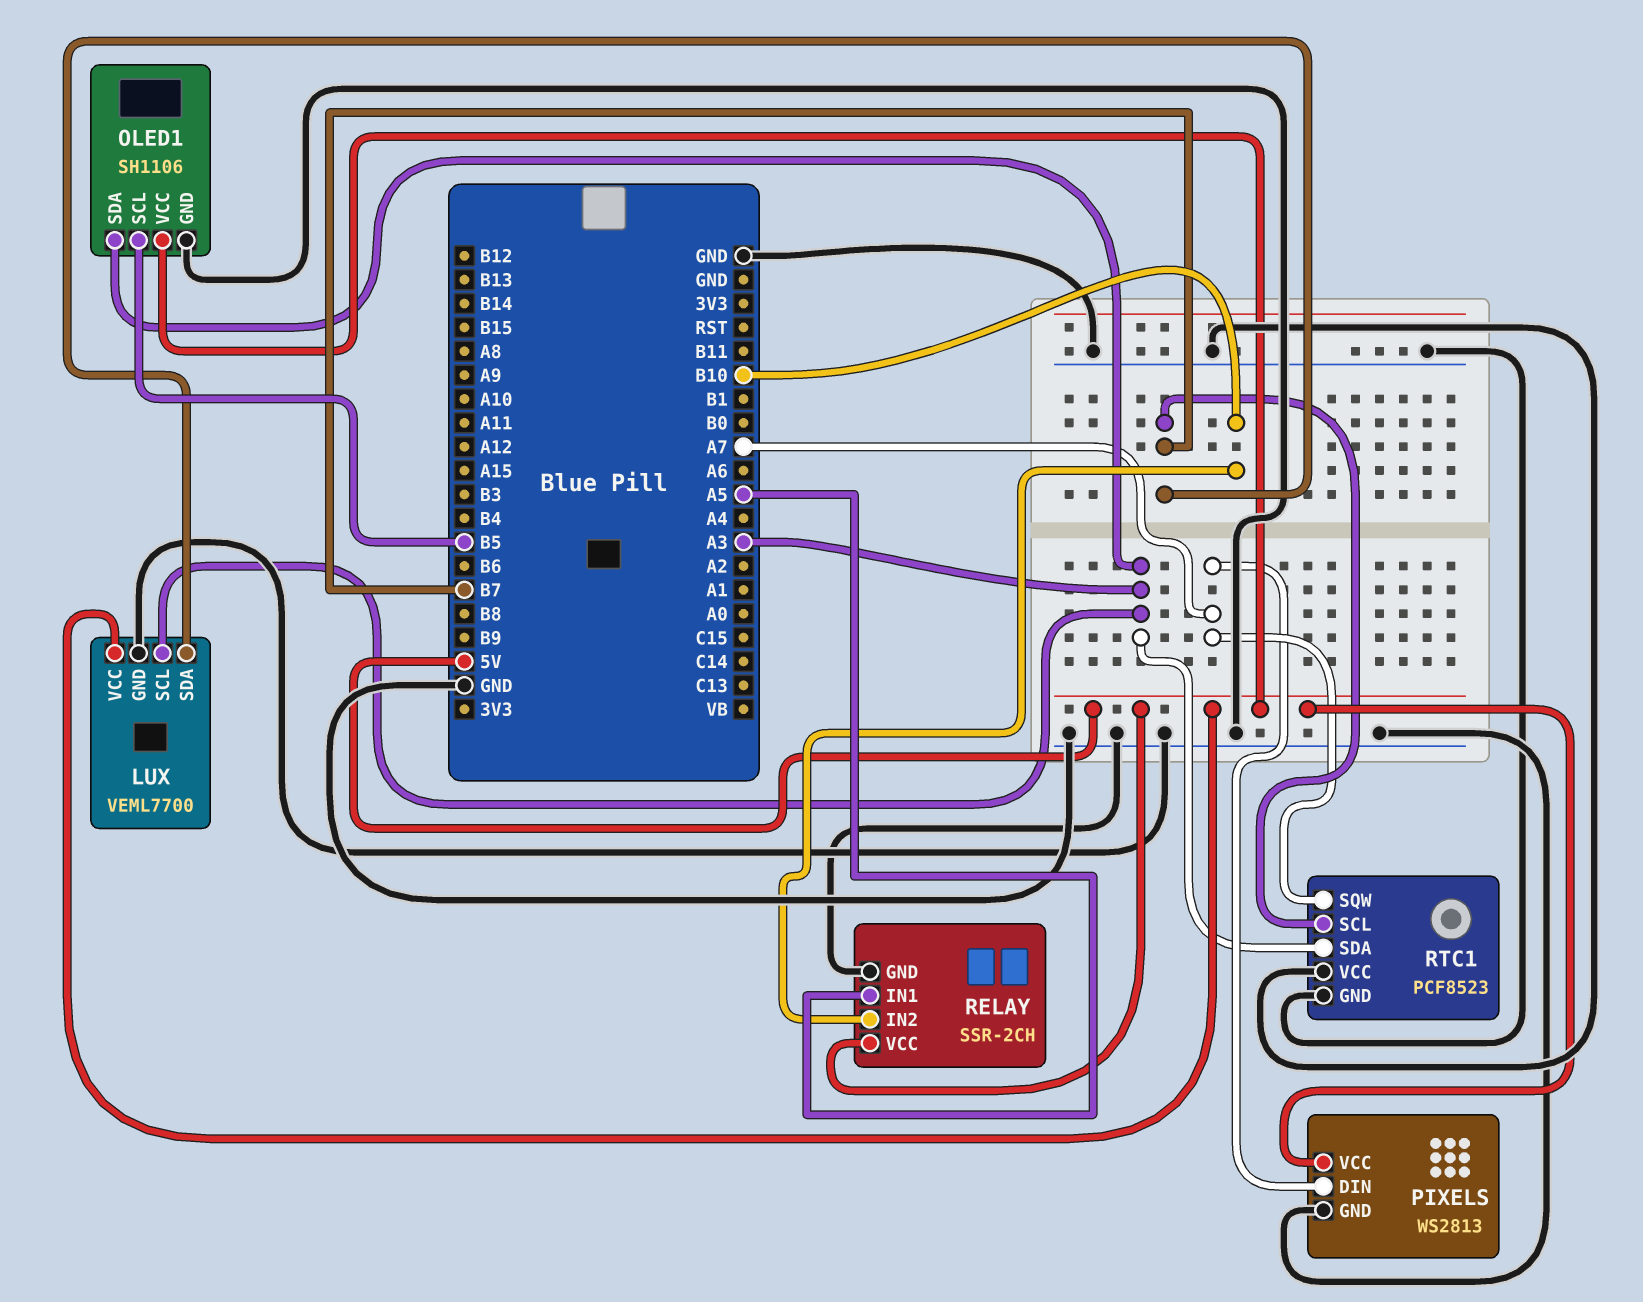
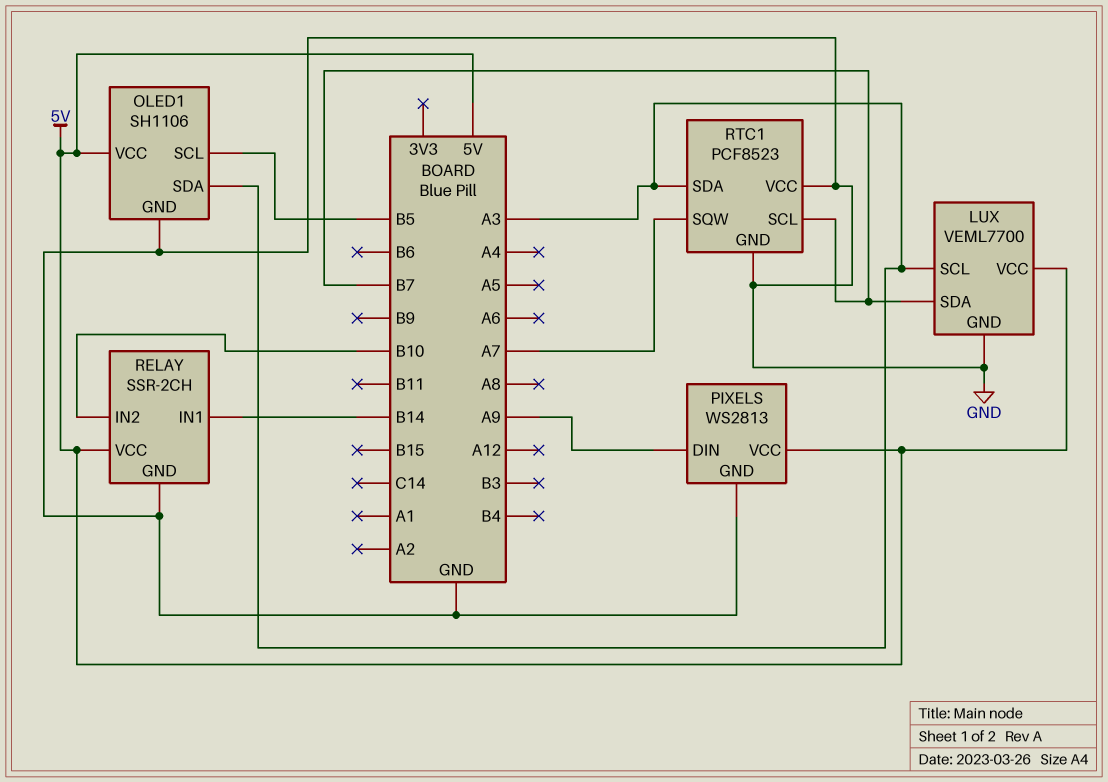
PIXELS pin DIN: A7 -> A9
RELAY pin IN1: A5 -> B14

